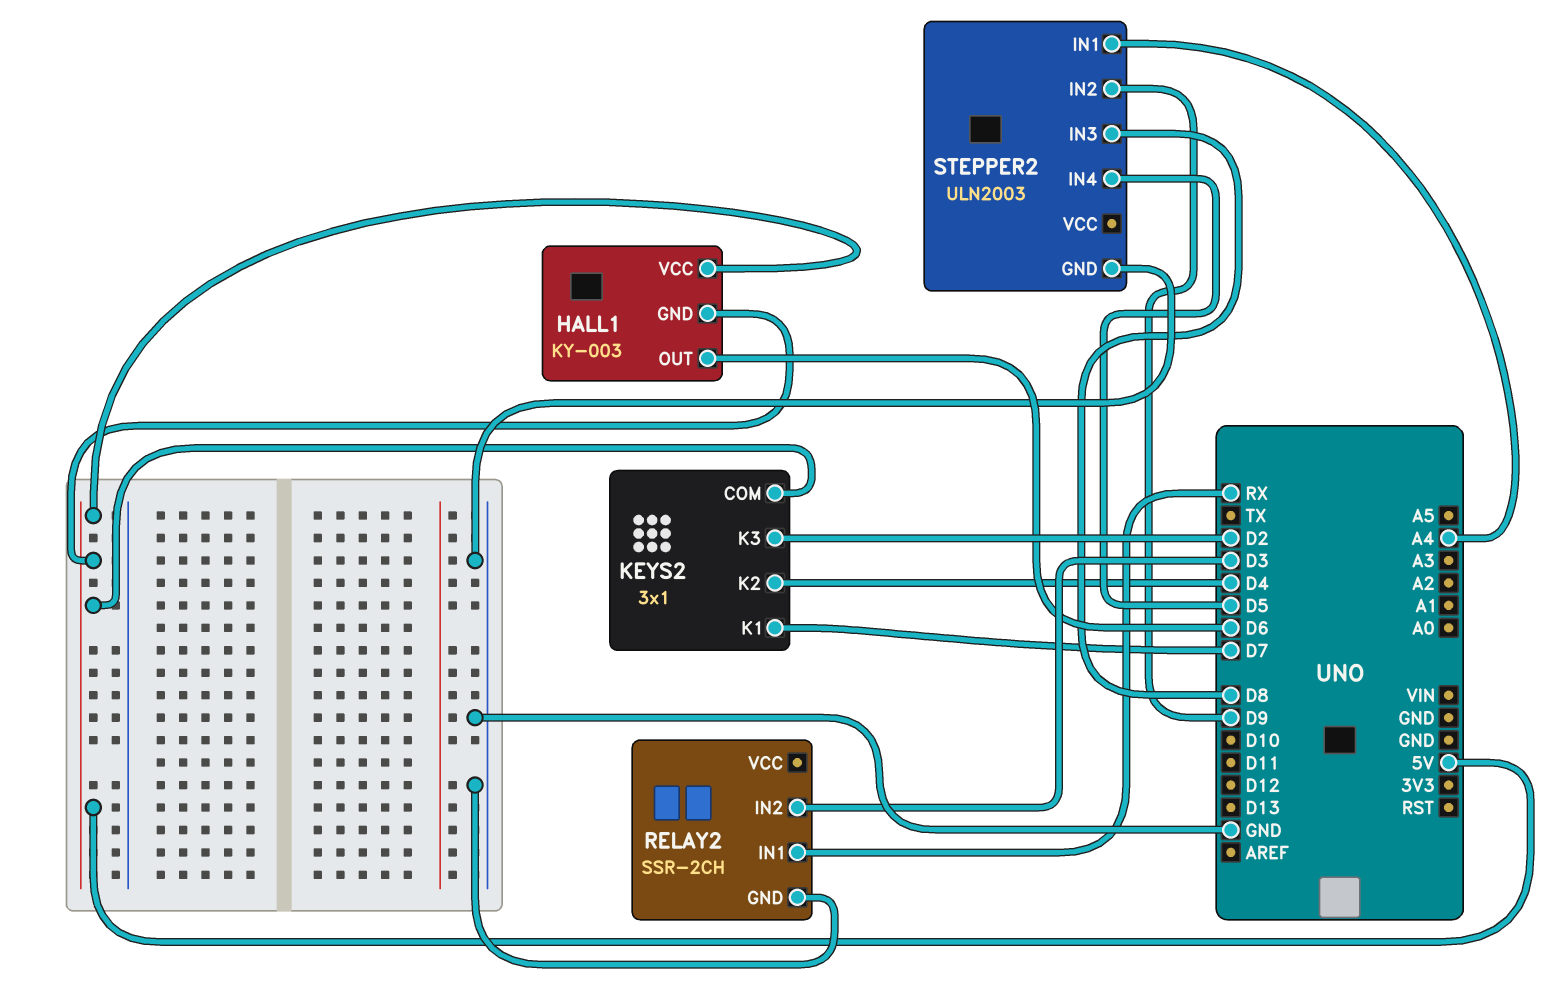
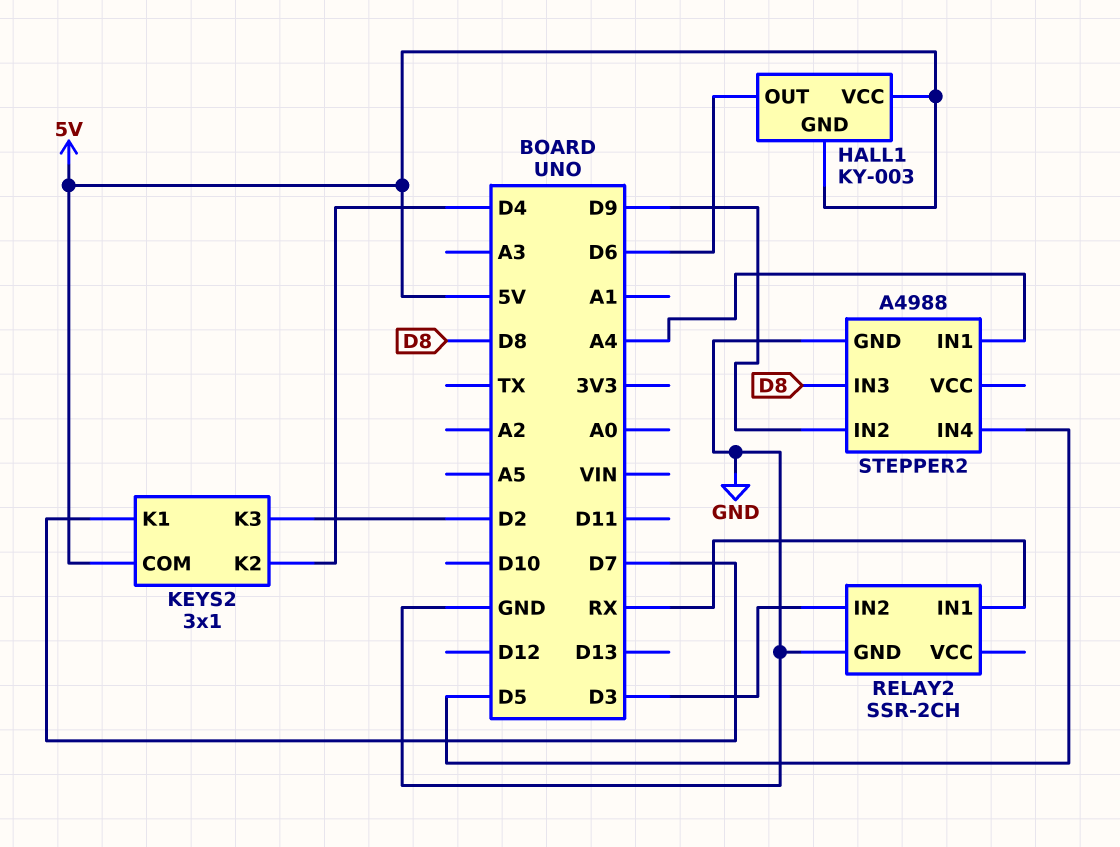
STEPPER2: ULN2003 -> A4988

